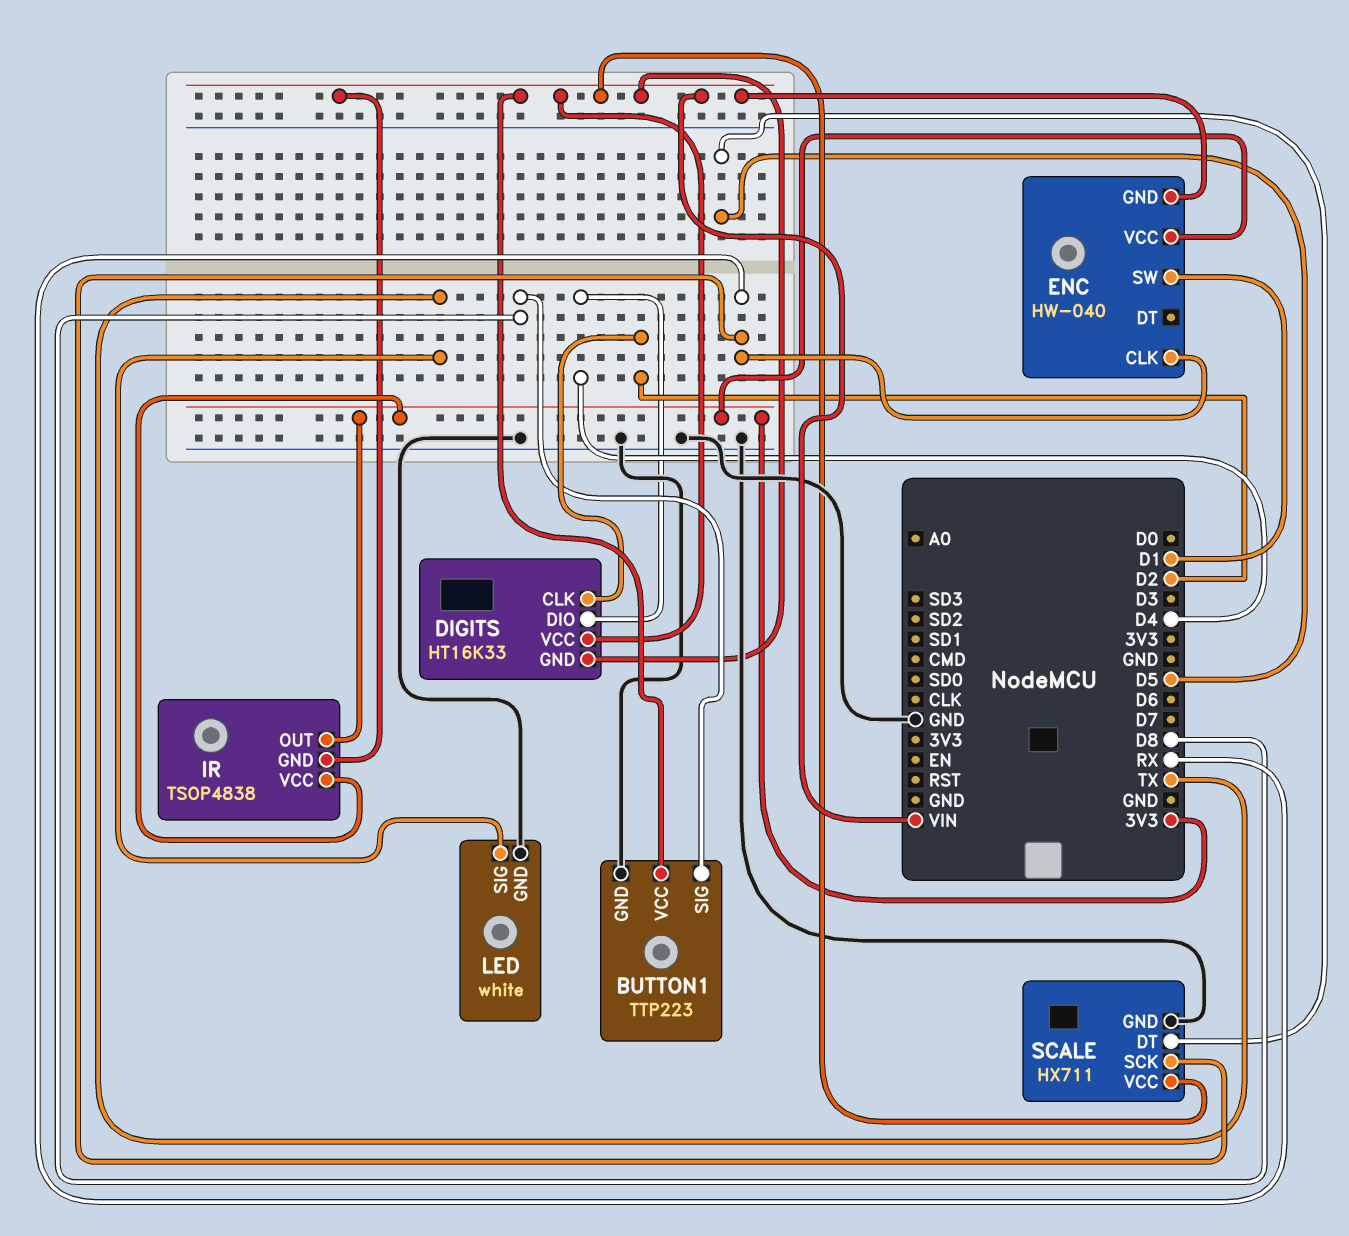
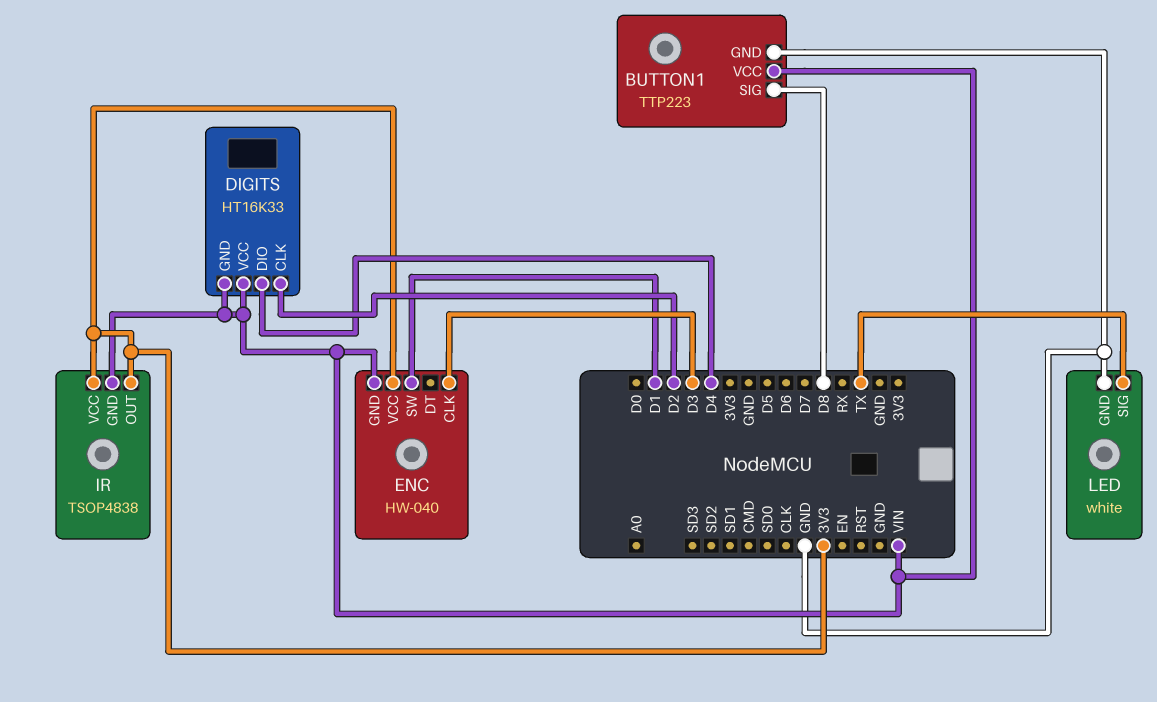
ENC pin CLK: RX -> D3
SCALE: HX711 -> none
SCALE pin DT: D5 -> none
SCALE pin GND: GND -> none
SCALE pin SCK: RX -> none
SCALE pin VCC: VIN -> none

